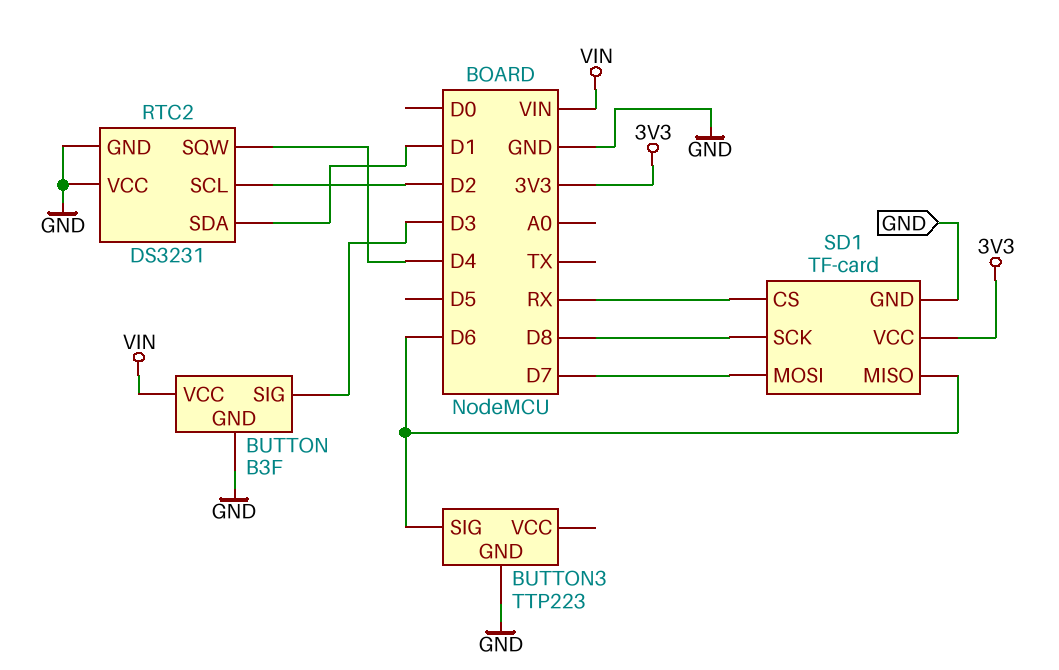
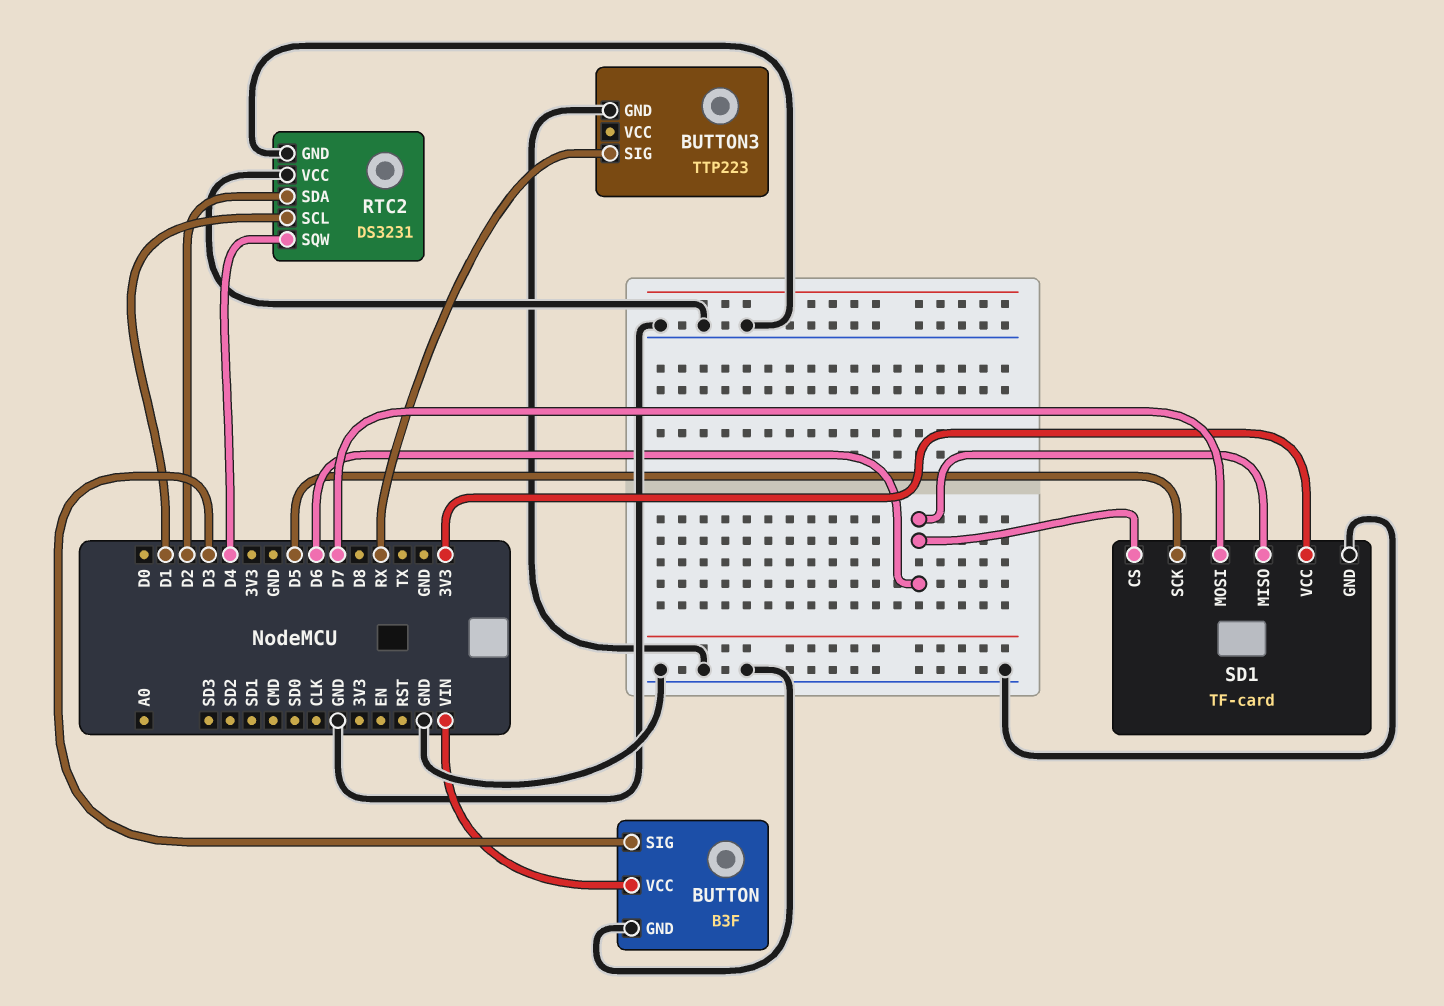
BUTTON3 pin SIG: D6 -> RX
RTC2 pin SCL: D2 -> D1
RTC2 pin SDA: D1 -> D2
SD1 pin CS: RX -> D6
SD1 pin SCK: D8 -> D5

